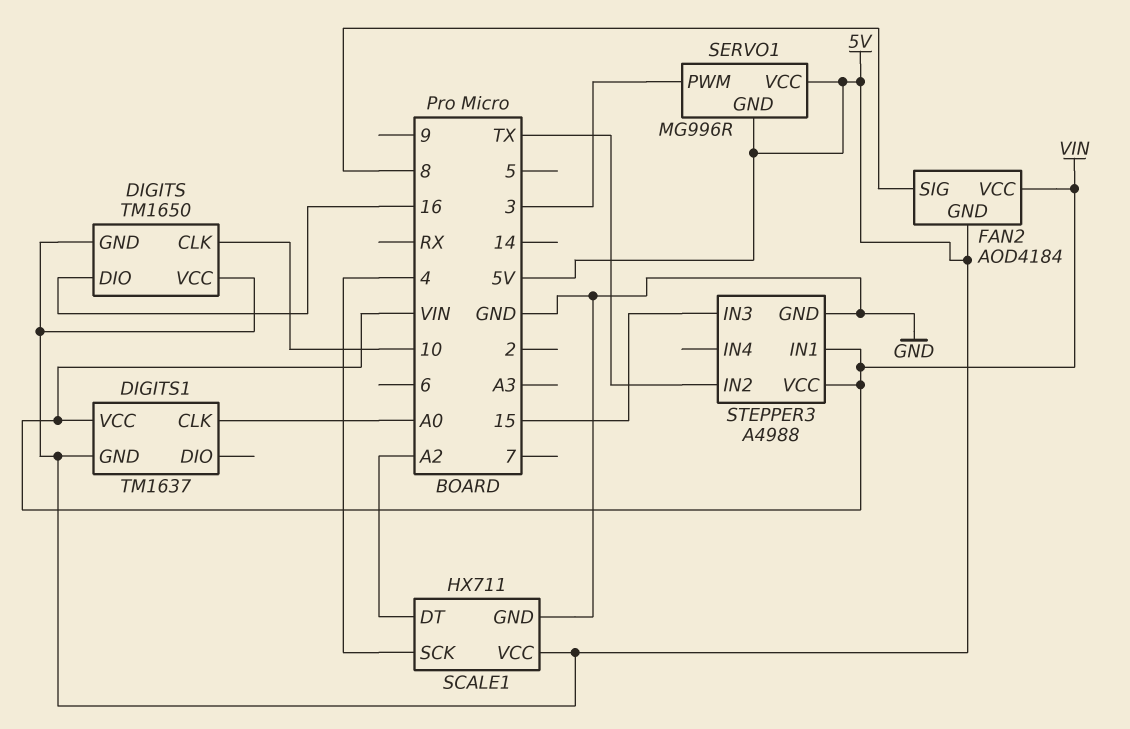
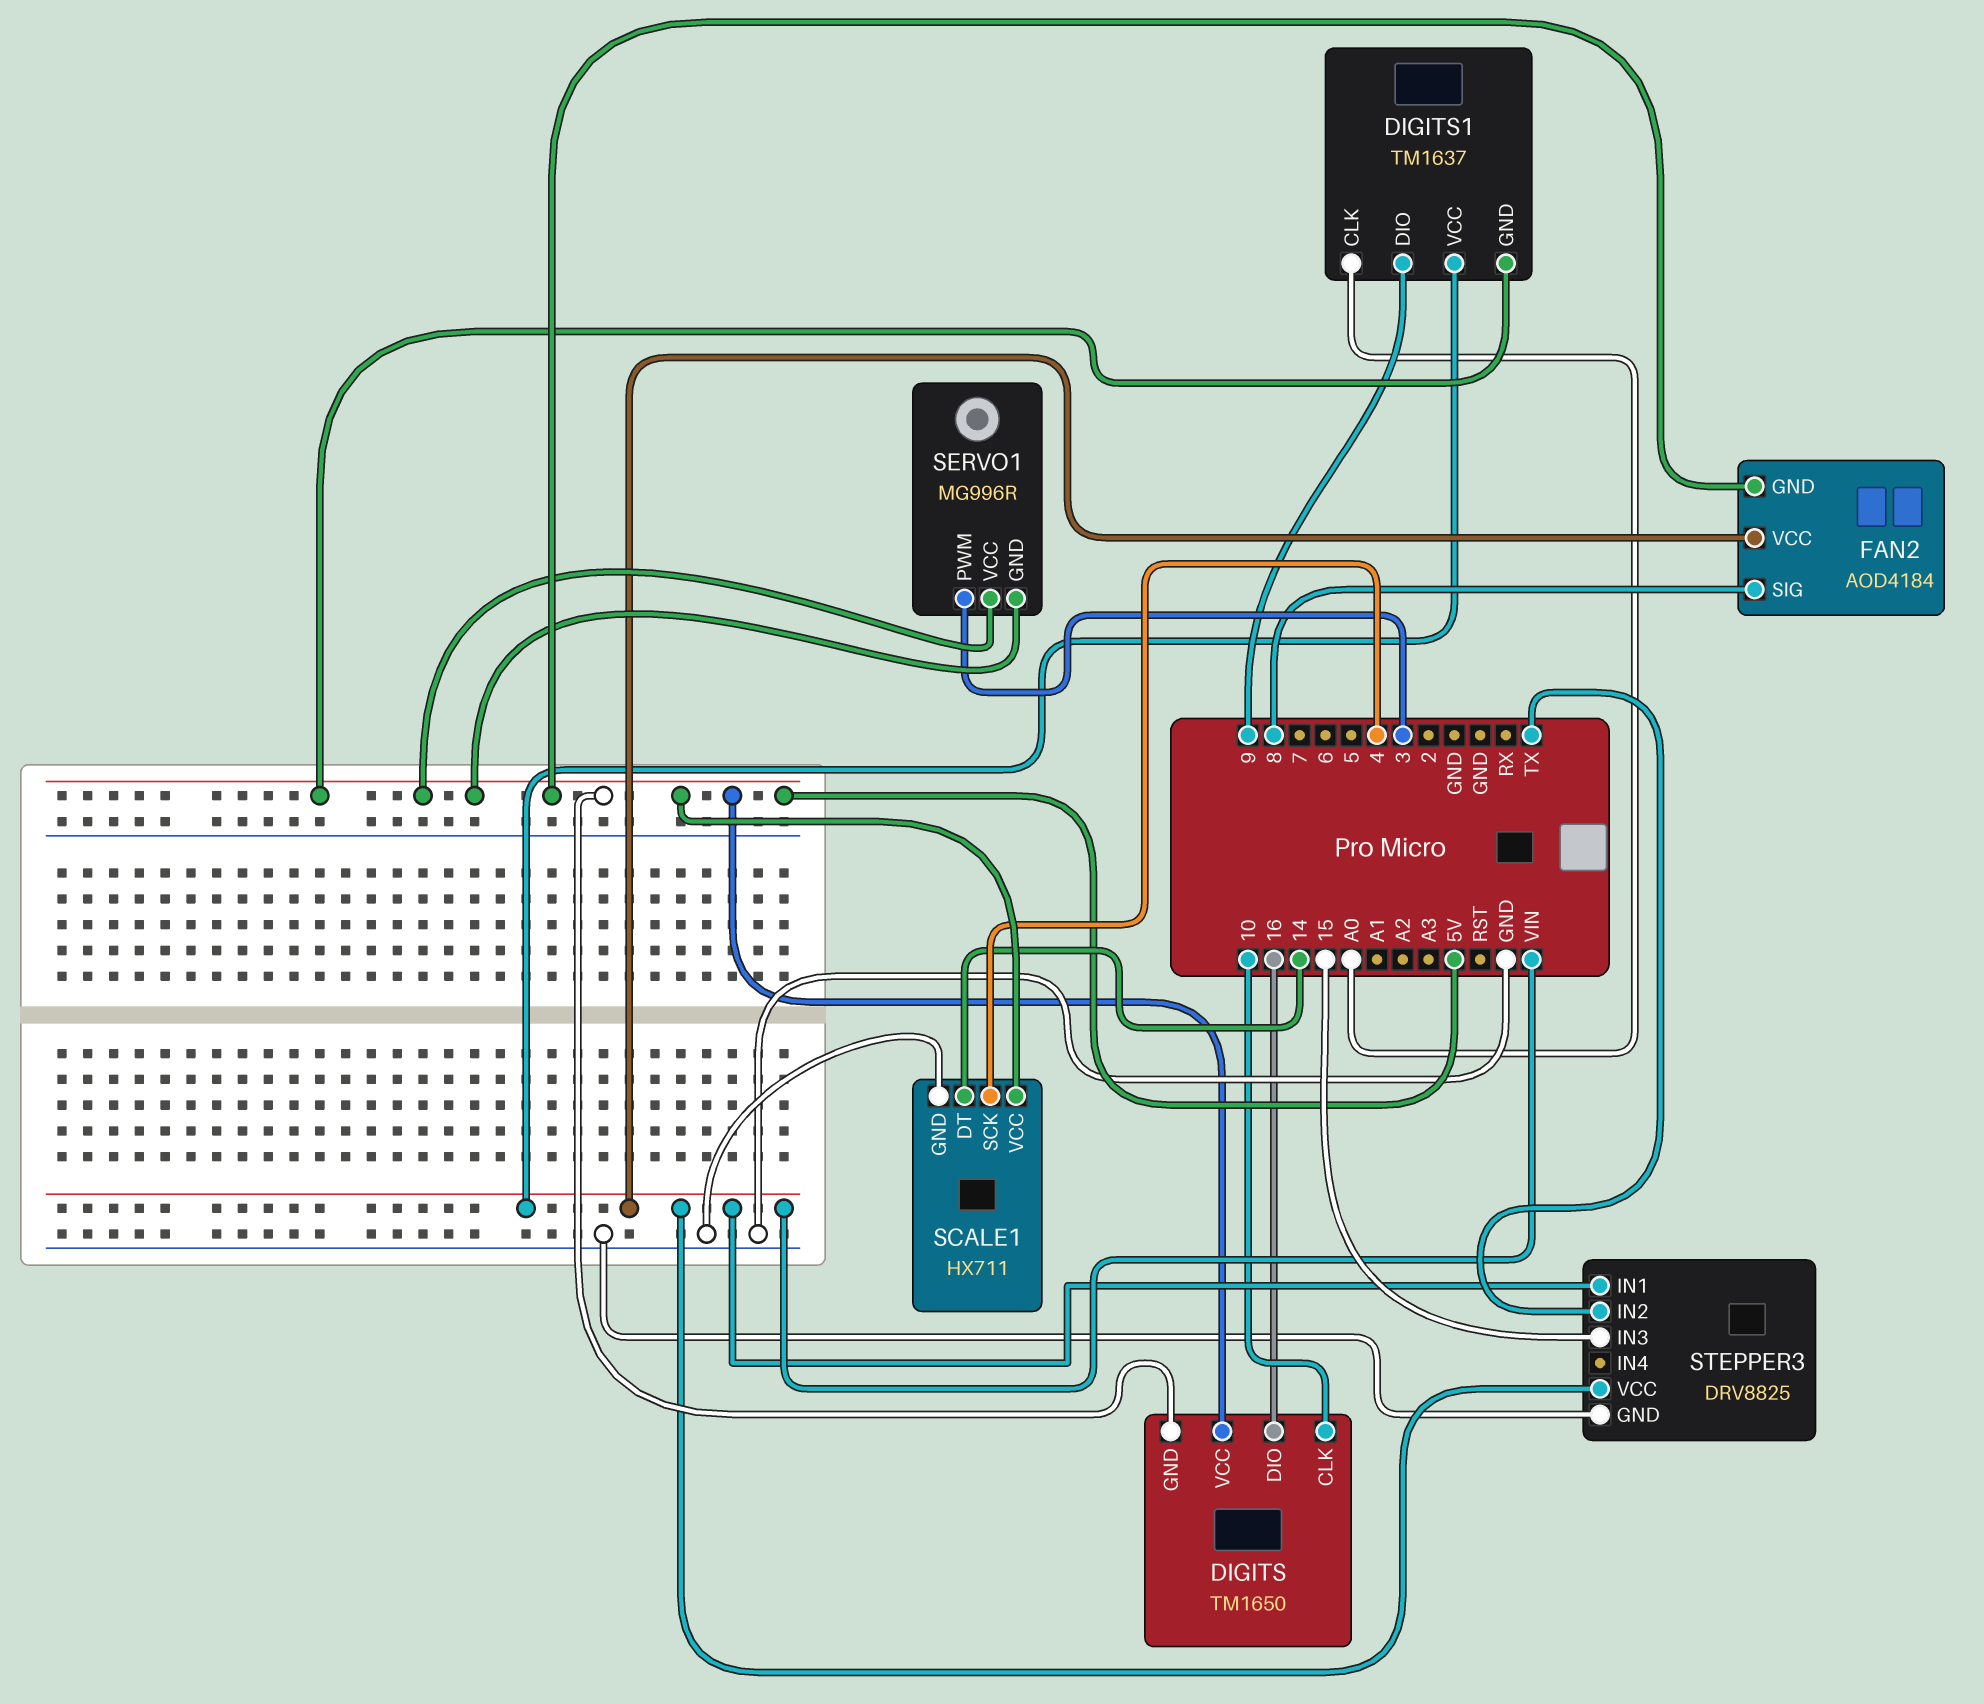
DIGITS1 pin DIO: none -> 9
SCALE1 pin DT: A2 -> 14
STEPPER3: A4988 -> DRV8825

